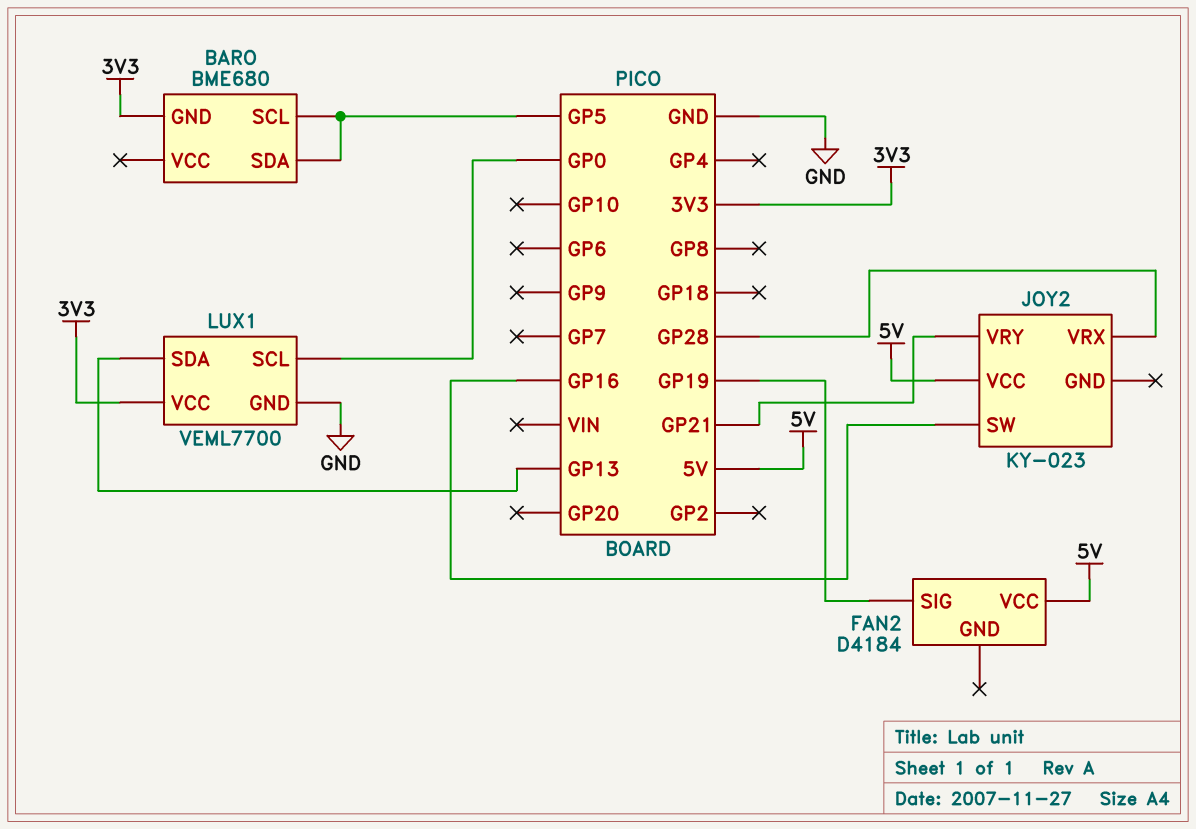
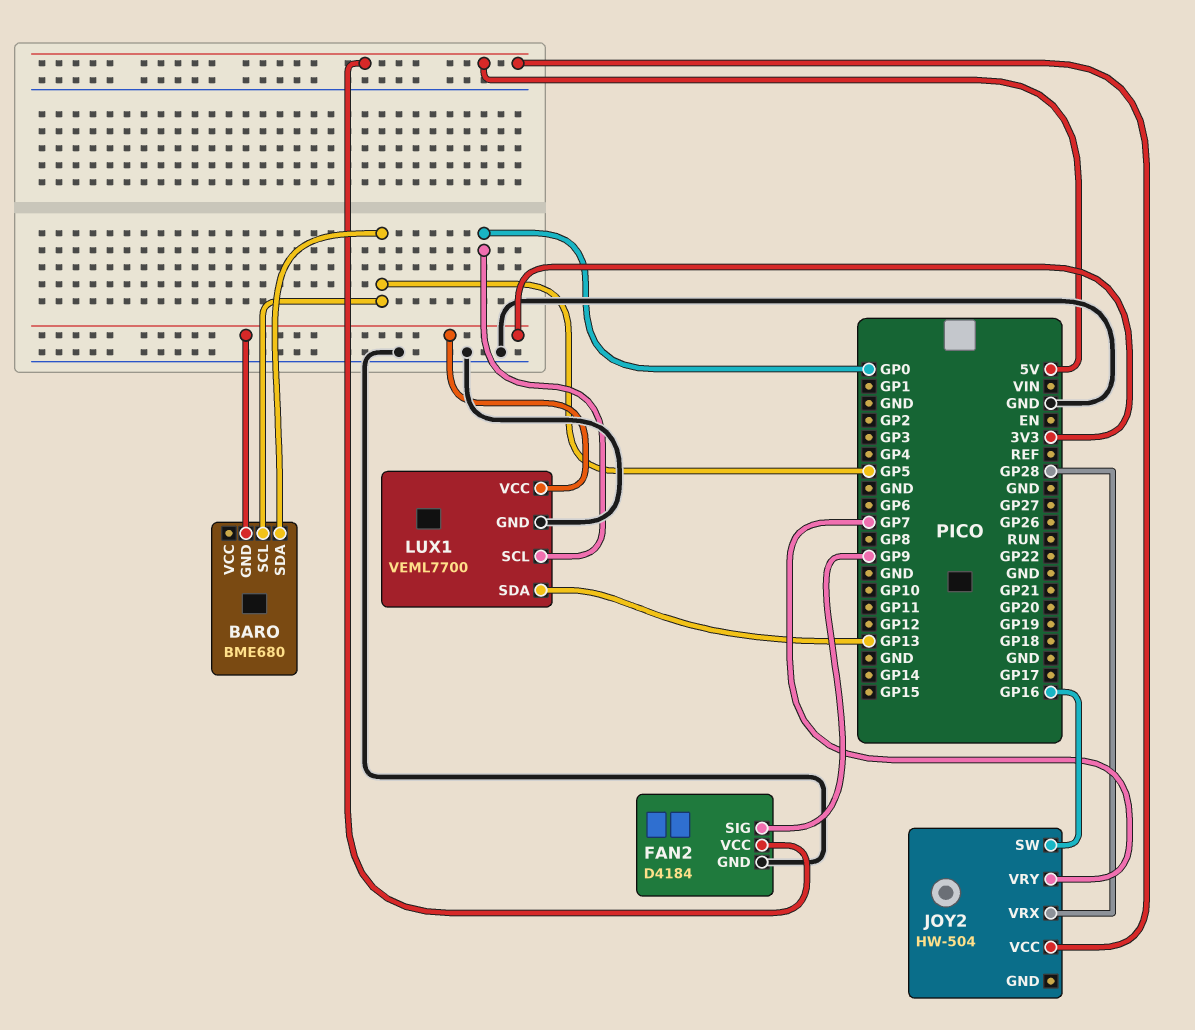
FAN2 pin GND: none -> GND
FAN2 pin SIG: GP19 -> GP9
JOY2: KY-023 -> HW-504
JOY2 pin VRY: GP21 -> GP7

